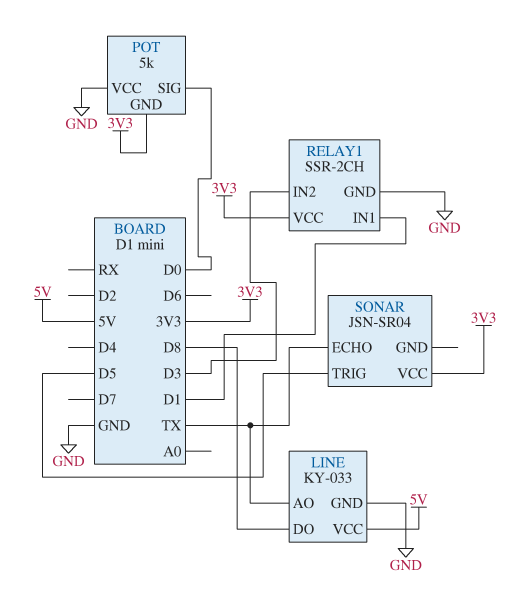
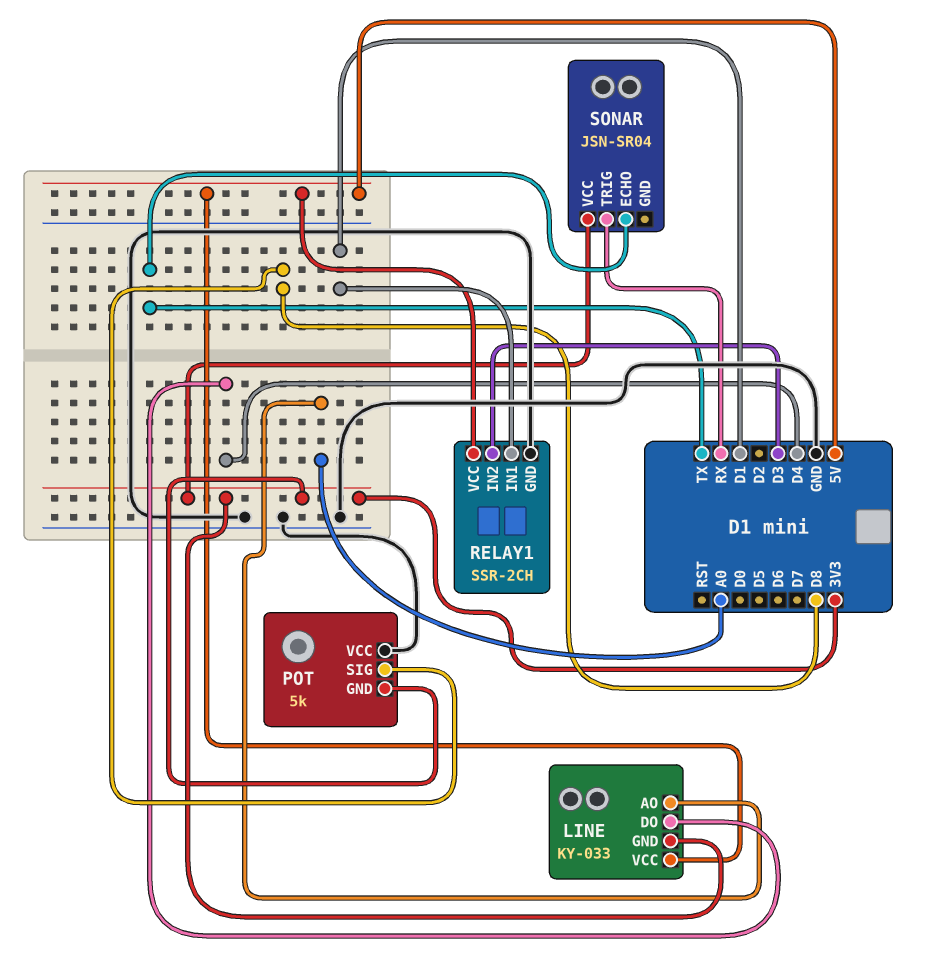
LINE pin AO: TX -> A0
LINE pin DO: D8 -> D4
LINE pin GND: GND -> 3V3
POT pin SIG: D0 -> D8
RELAY1 pin VCC: 3V3 -> 5V
SONAR pin TRIG: D5 -> RX

